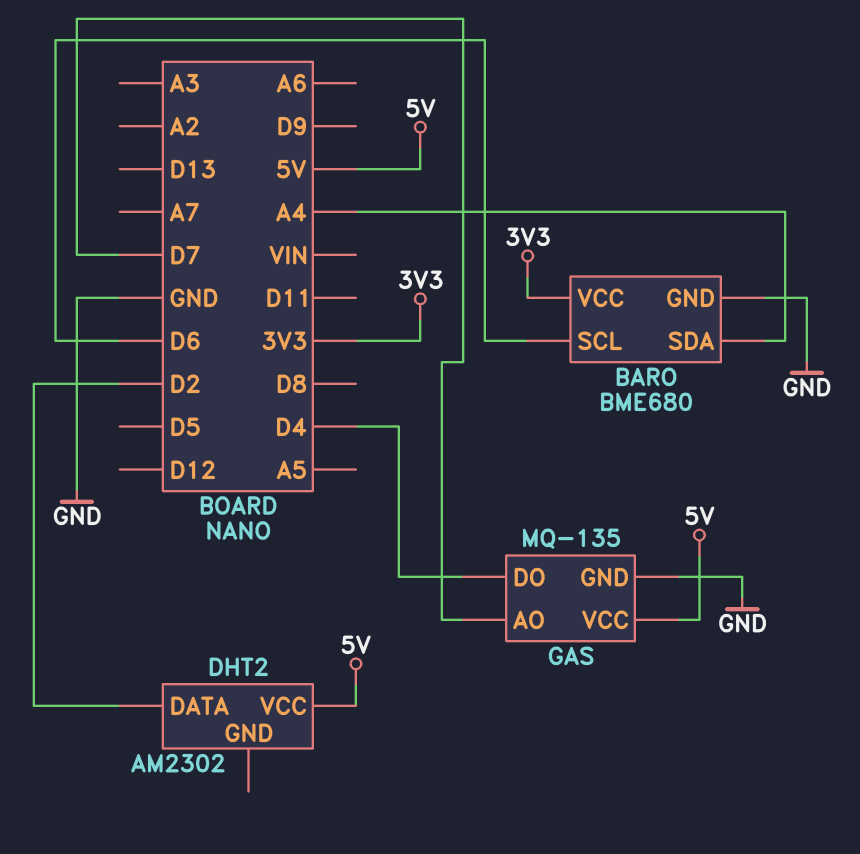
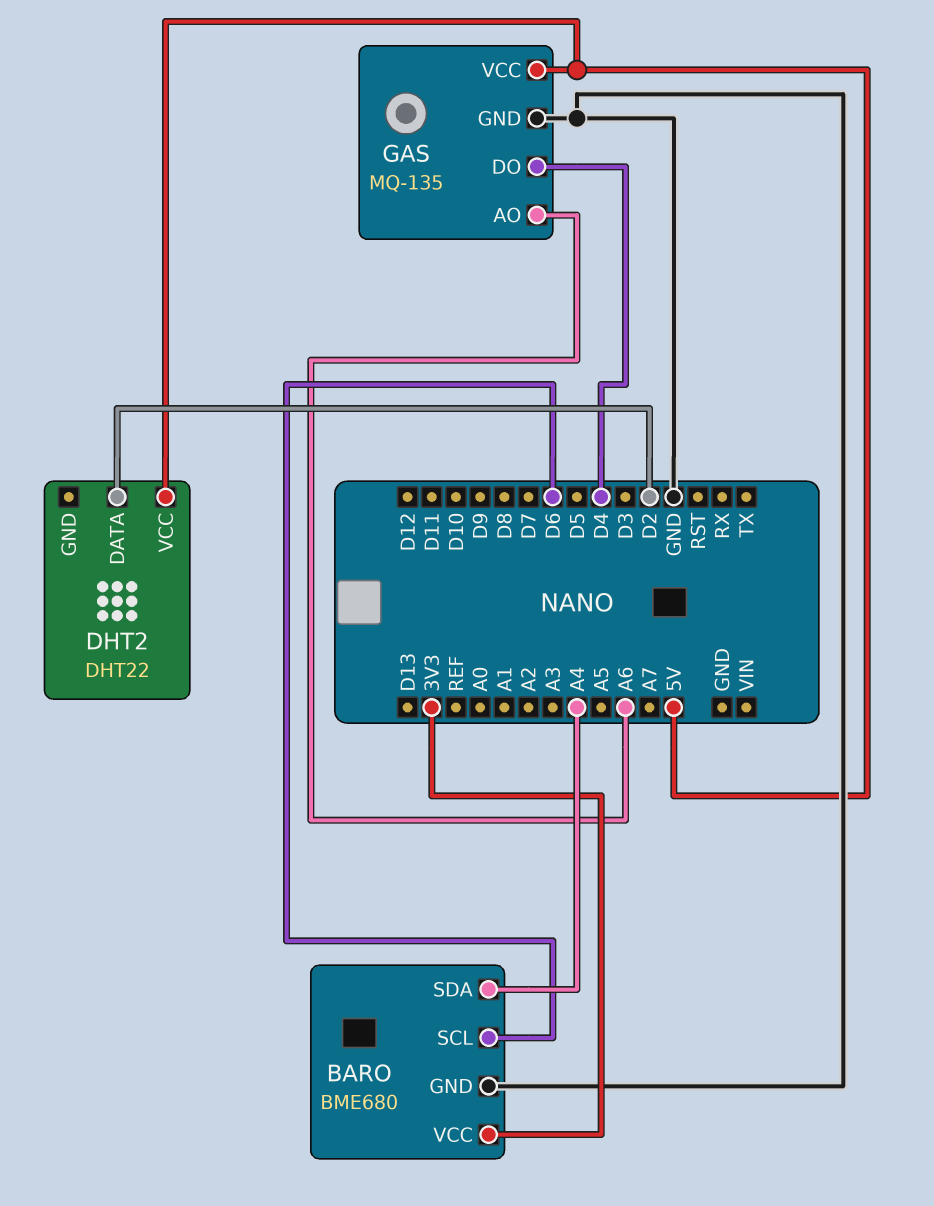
DHT2: AM2302 -> DHT22
GAS pin AO: D7 -> A6

